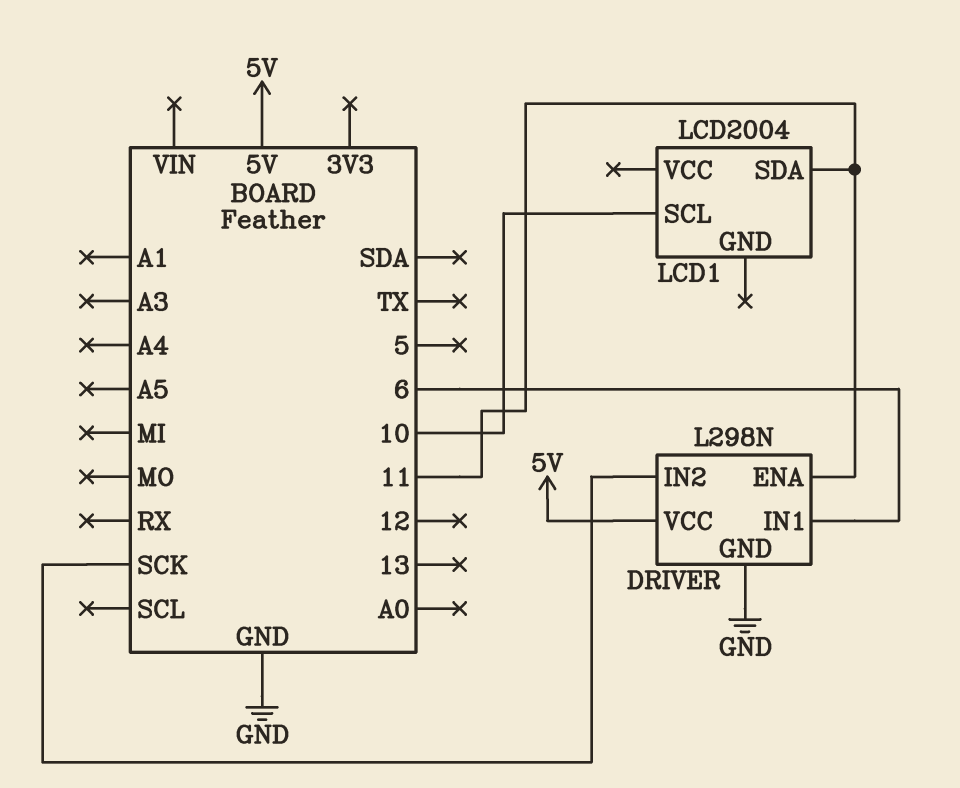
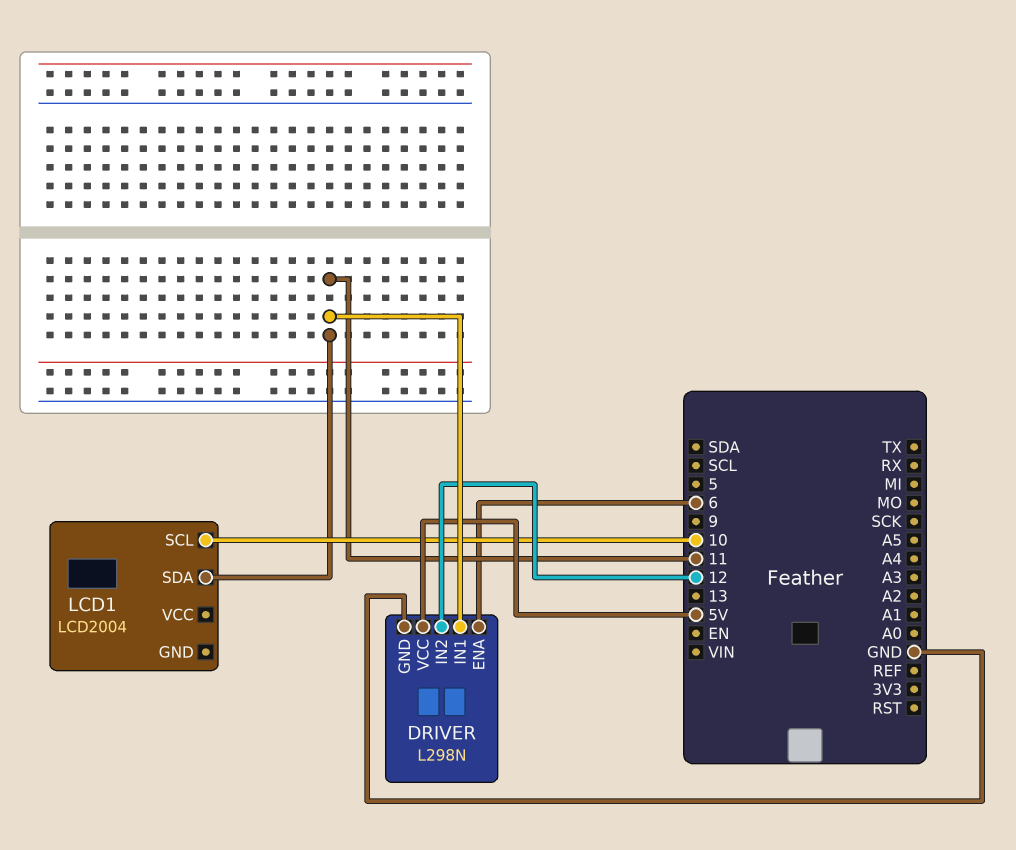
DRIVER pin ENA: 11 -> 6
DRIVER pin IN1: 6 -> 11
DRIVER pin IN2: SCK -> 12

